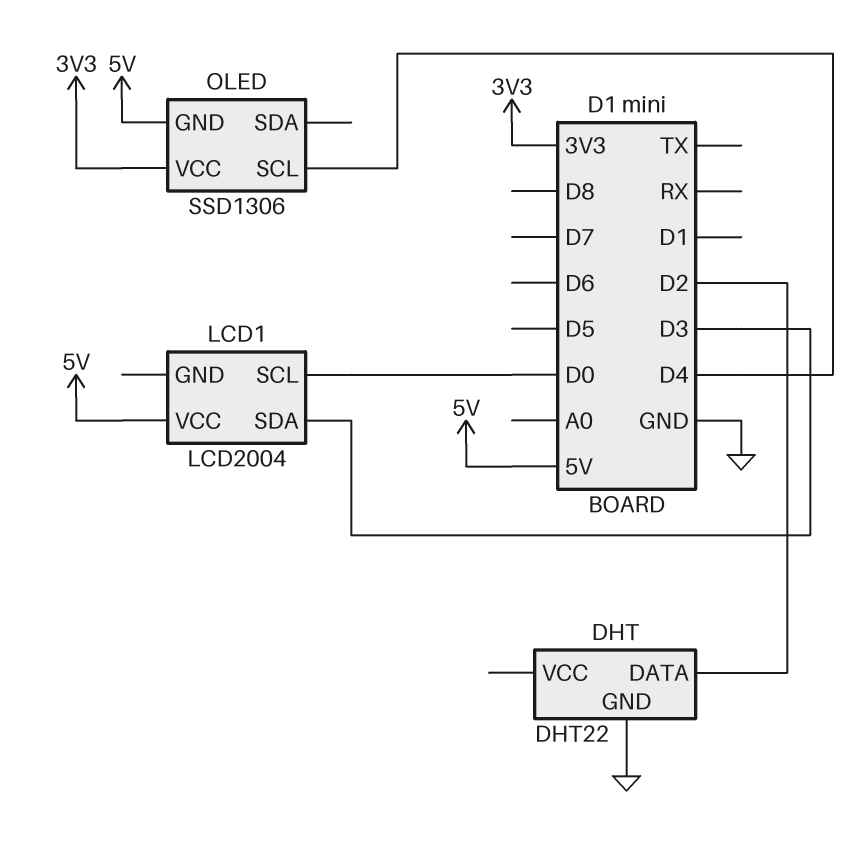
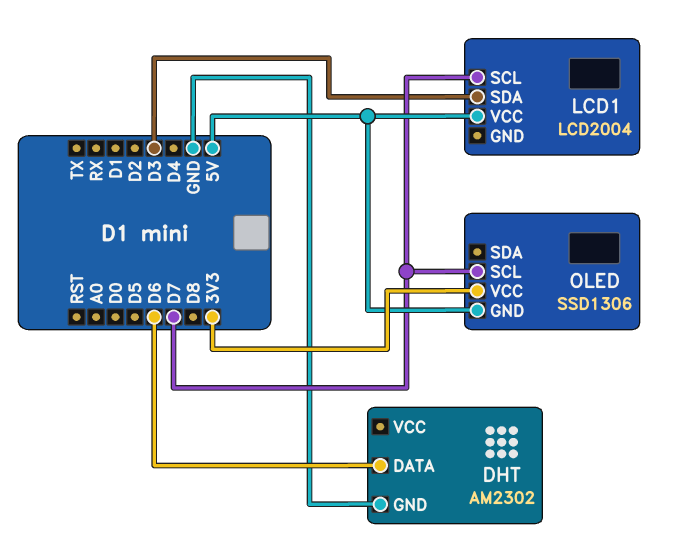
DHT: DHT22 -> AM2302
DHT pin DATA: D2 -> D6
LCD1 pin SCL: D0 -> D7
OLED pin SCL: D4 -> D7

